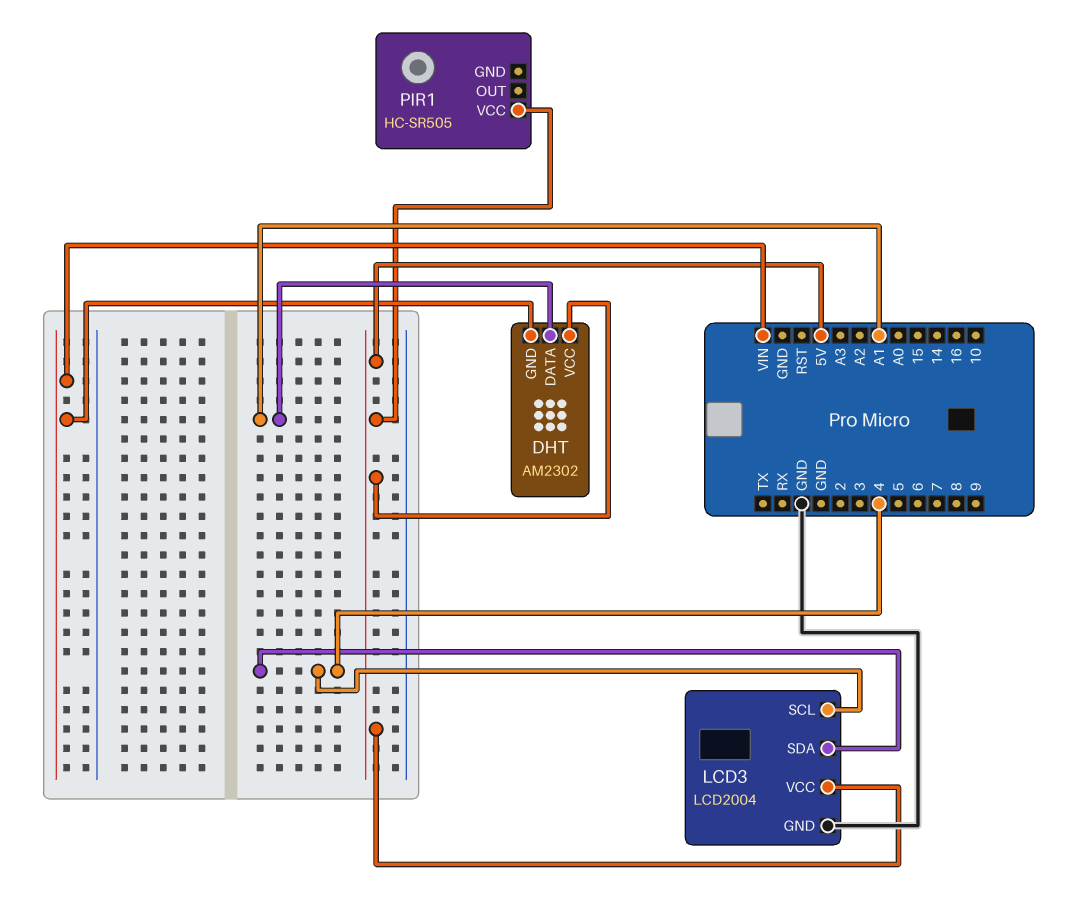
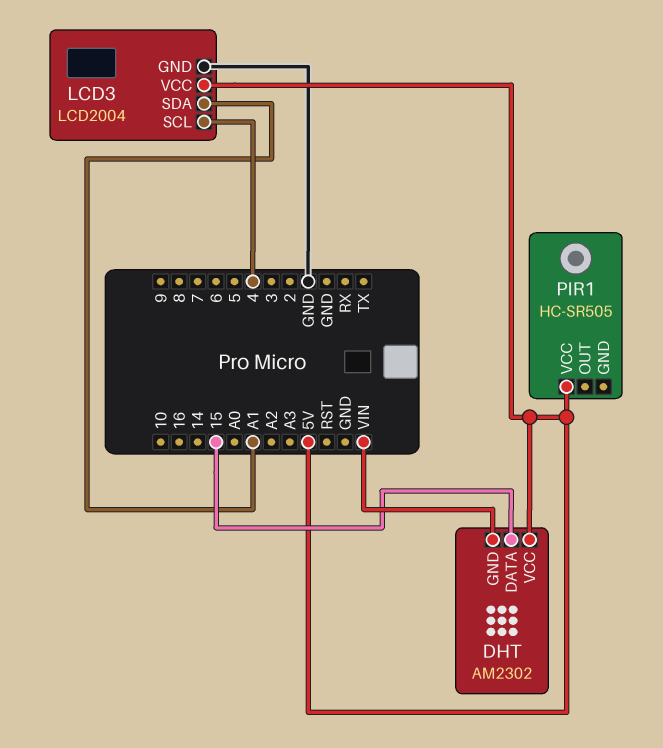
DHT pin DATA: A1 -> 15
LCD3 pin SDA: 4 -> A1

